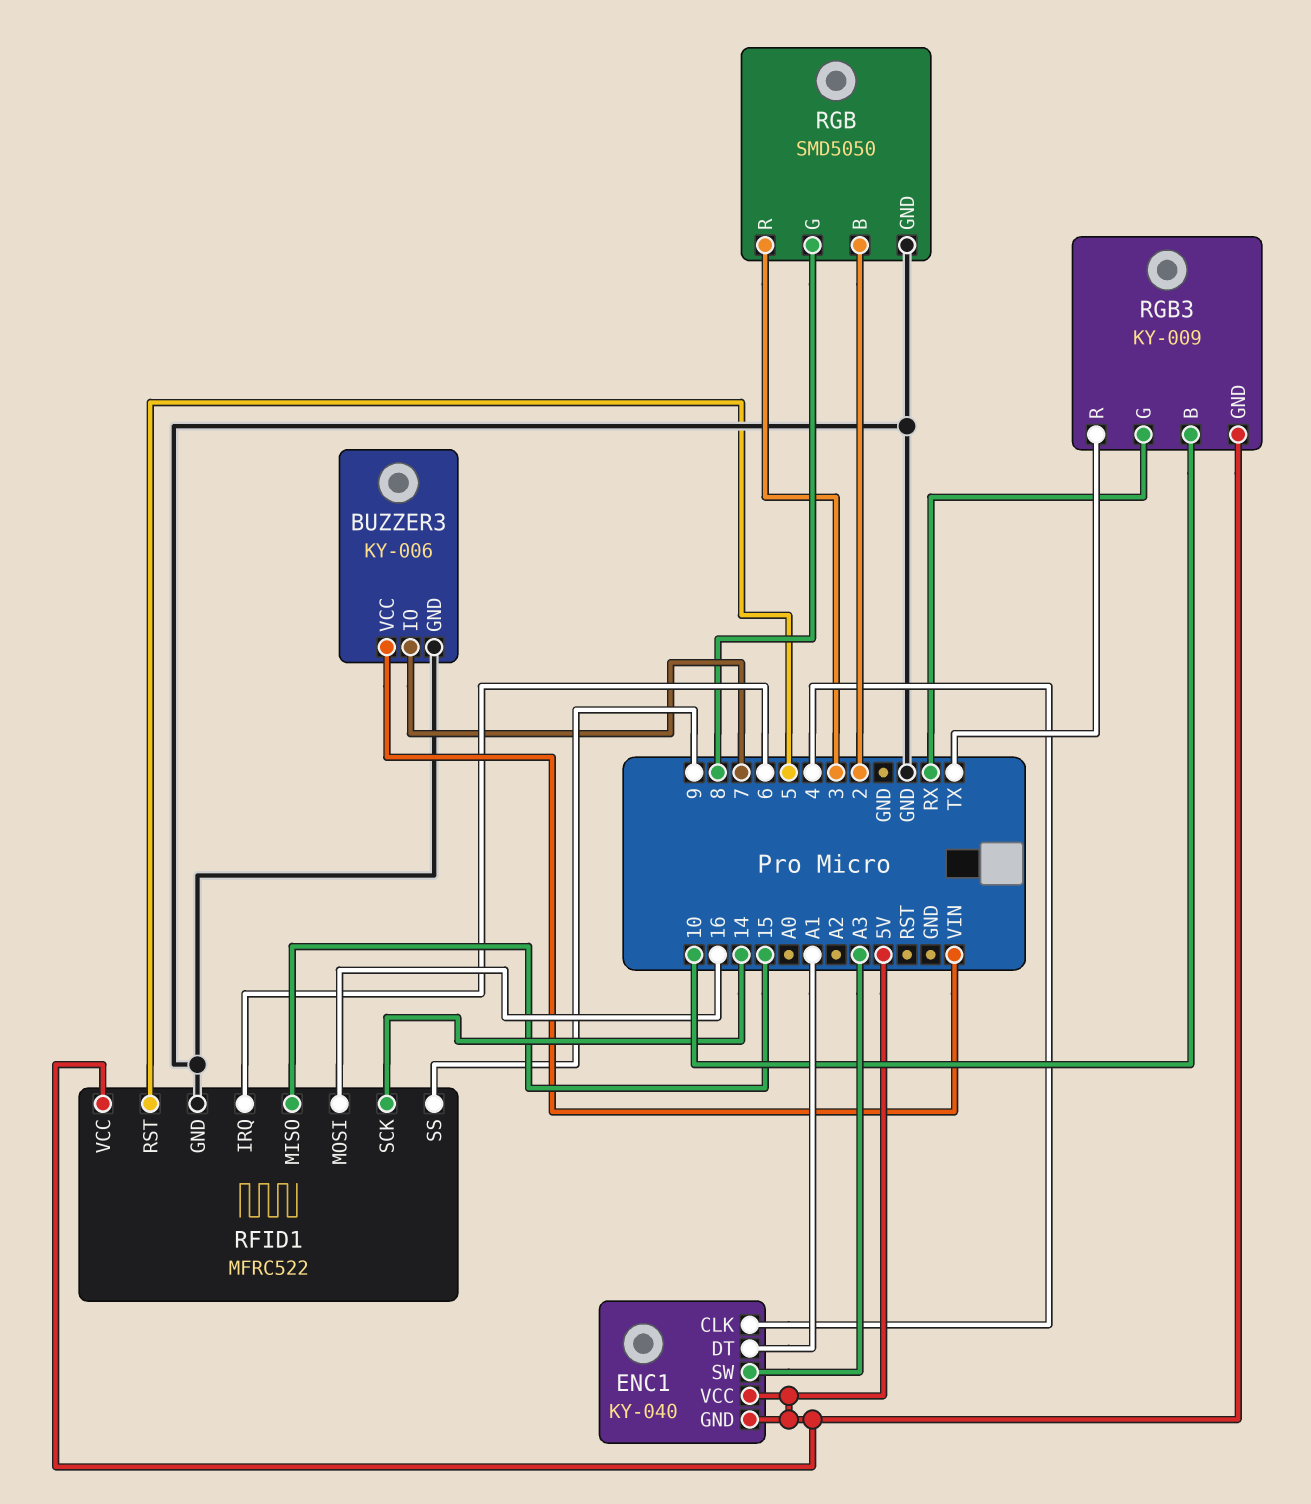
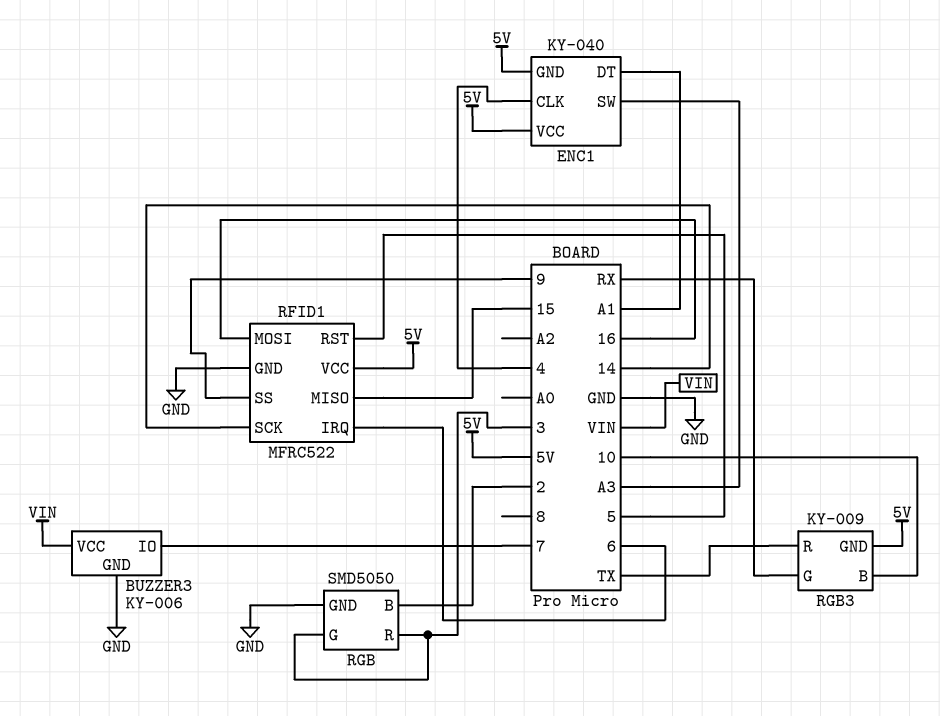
RGB pin G: 8 -> 3

